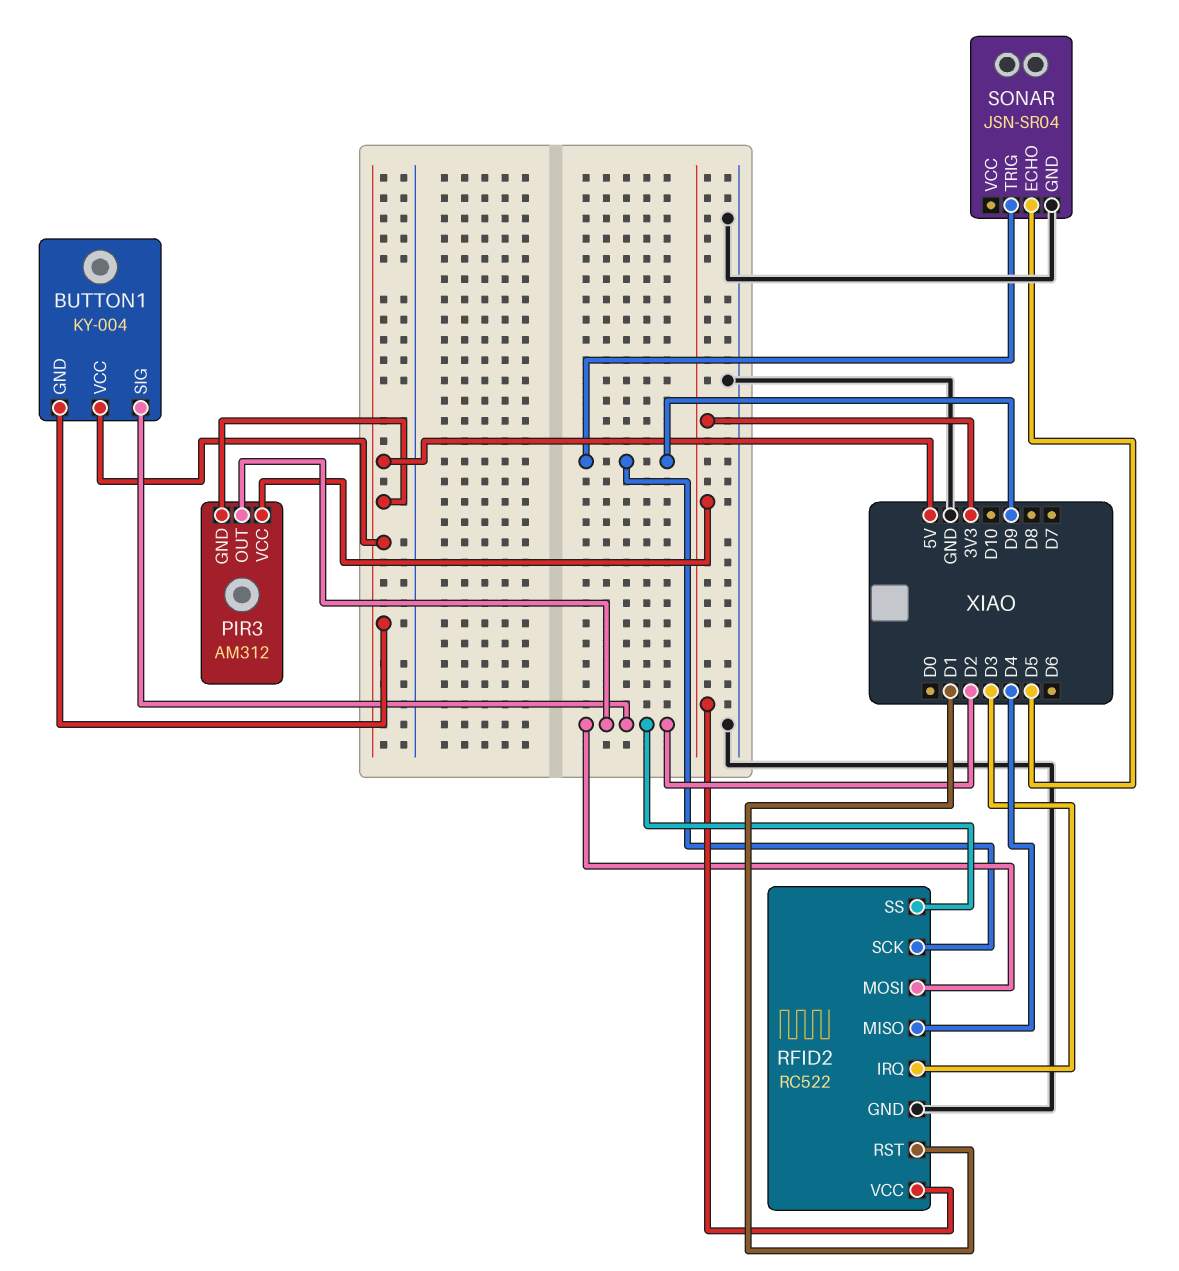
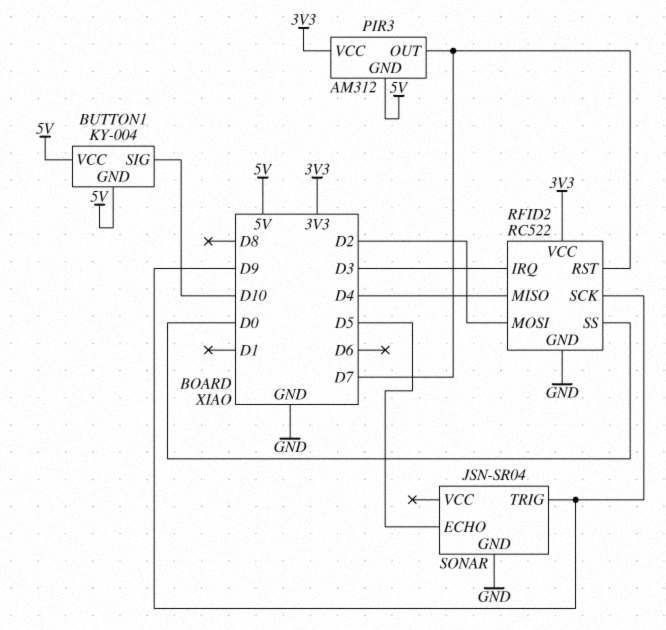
BUTTON1 pin SIG: D2 -> D10
PIR3 pin OUT: D2 -> D7
RFID2 pin RST: D1 -> D7
RFID2 pin SS: D2 -> D0

